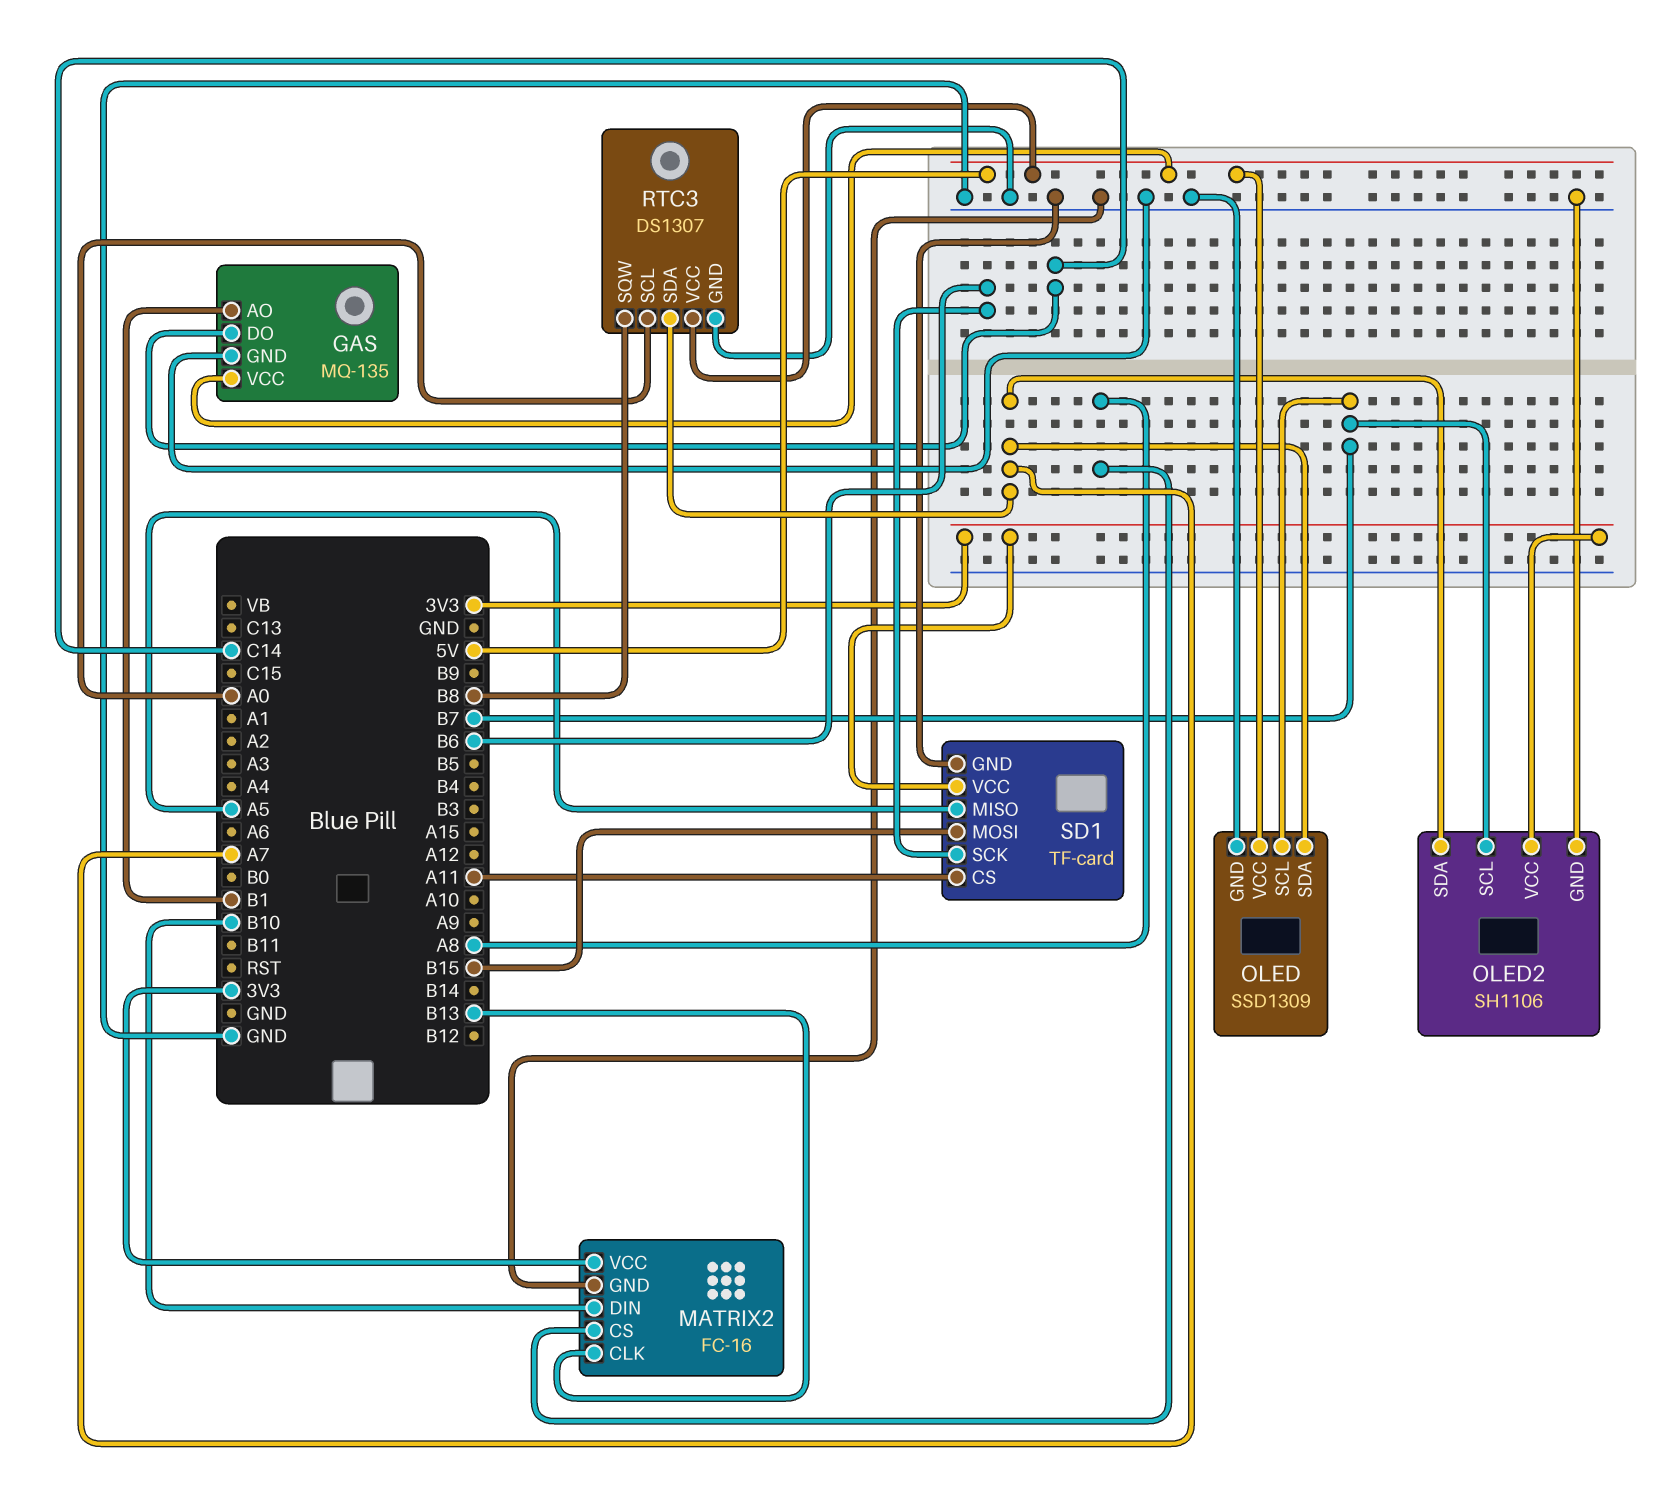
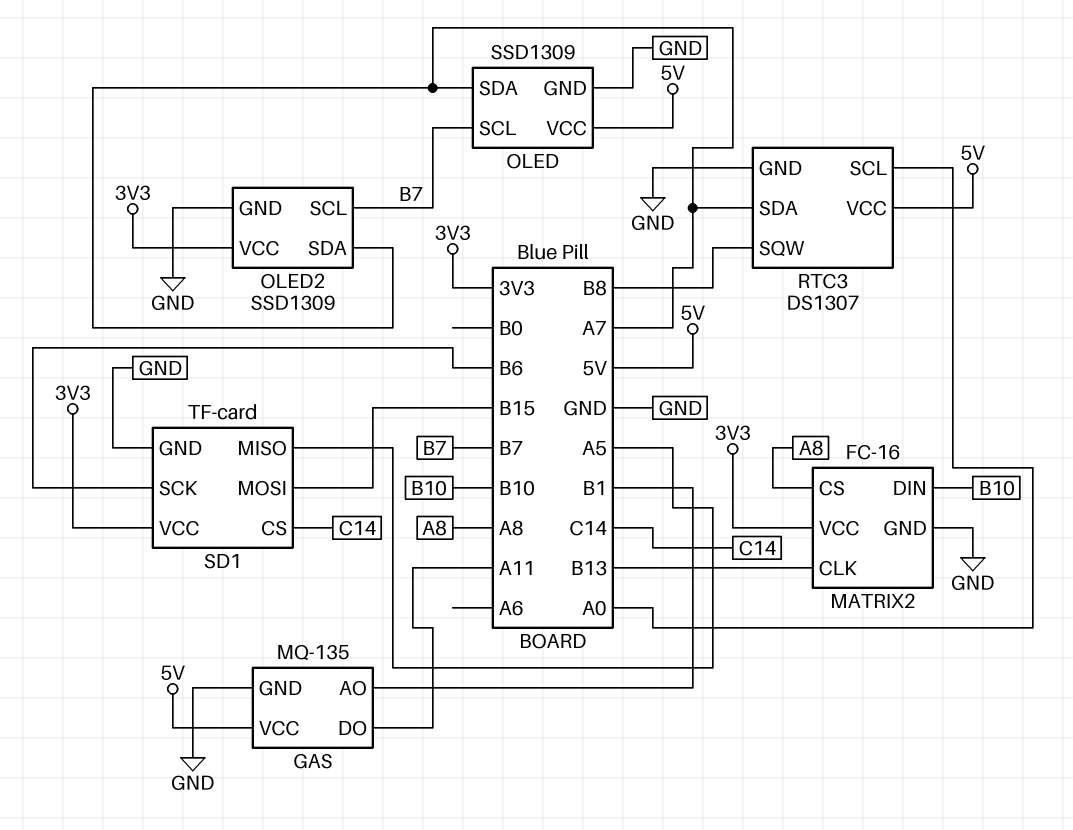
GAS pin DO: C14 -> A11
OLED2: SH1106 -> SSD1309
SD1 pin CS: A11 -> C14

